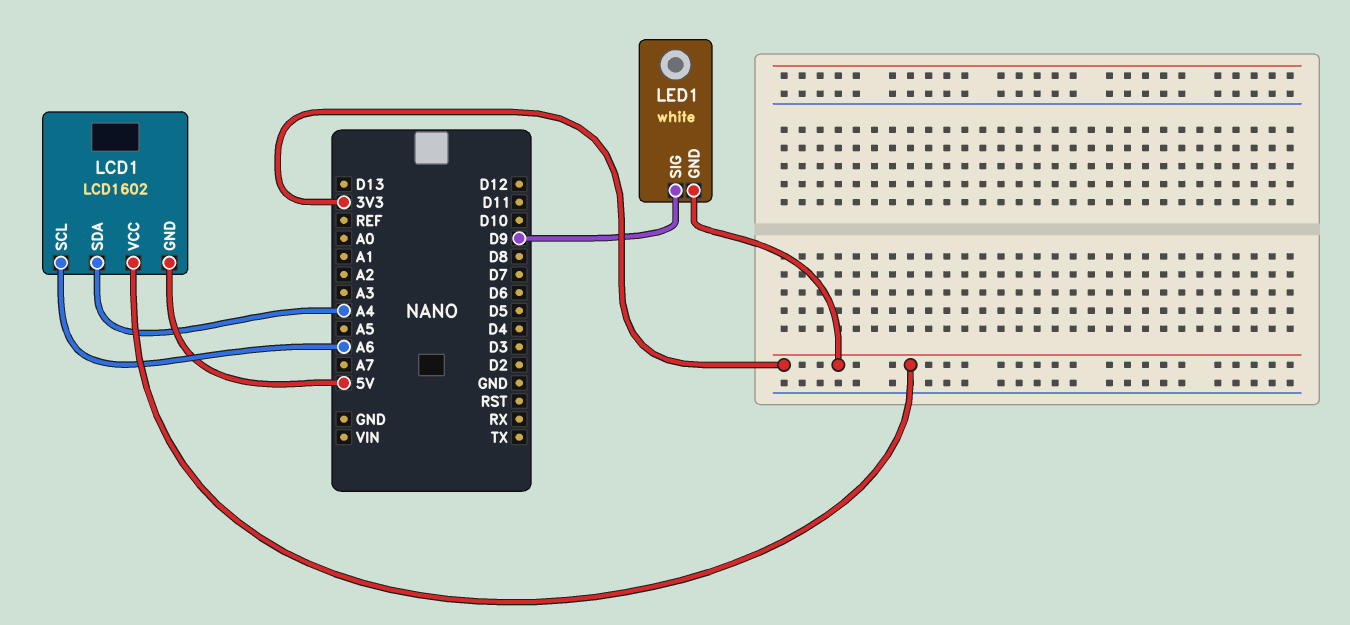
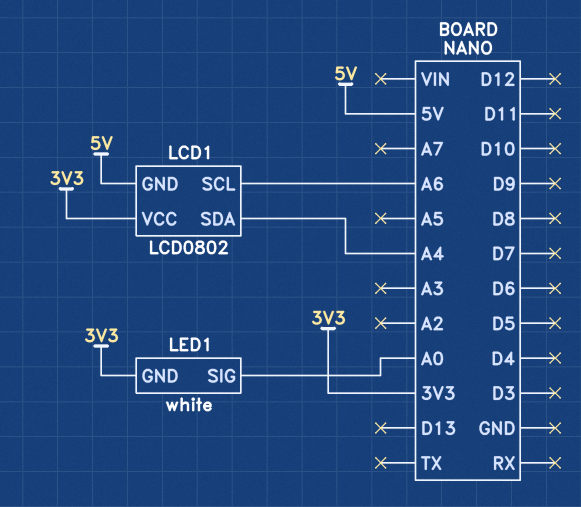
LCD1: LCD1602 -> LCD0802
LED1 pin SIG: D9 -> A0

